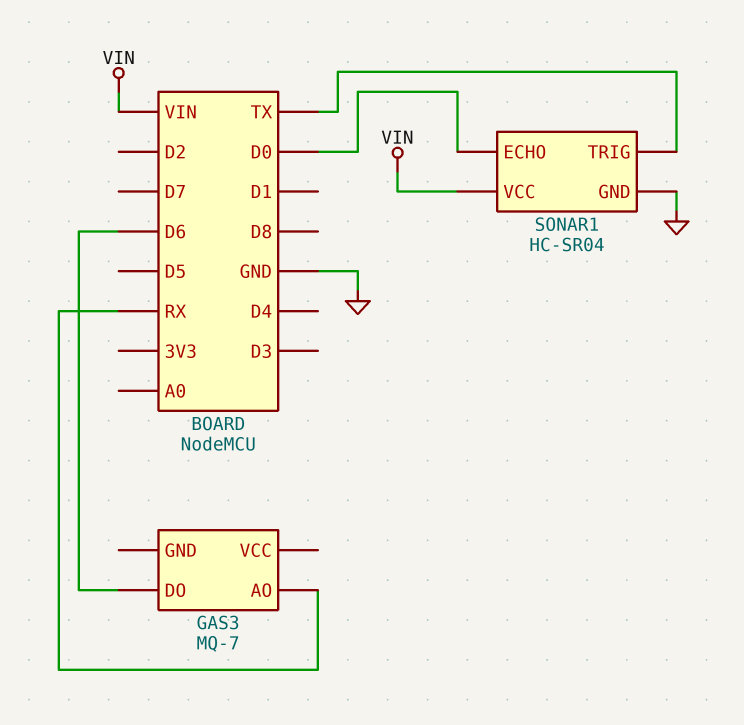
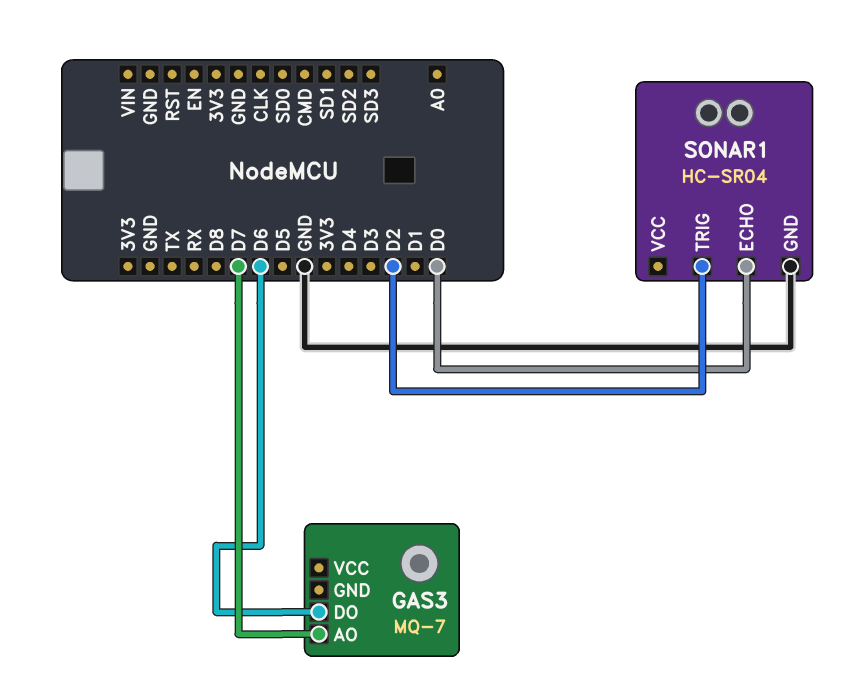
GAS3 pin AO: RX -> D7
SONAR1 pin TRIG: TX -> D2
SONAR1 pin VCC: VIN -> none

